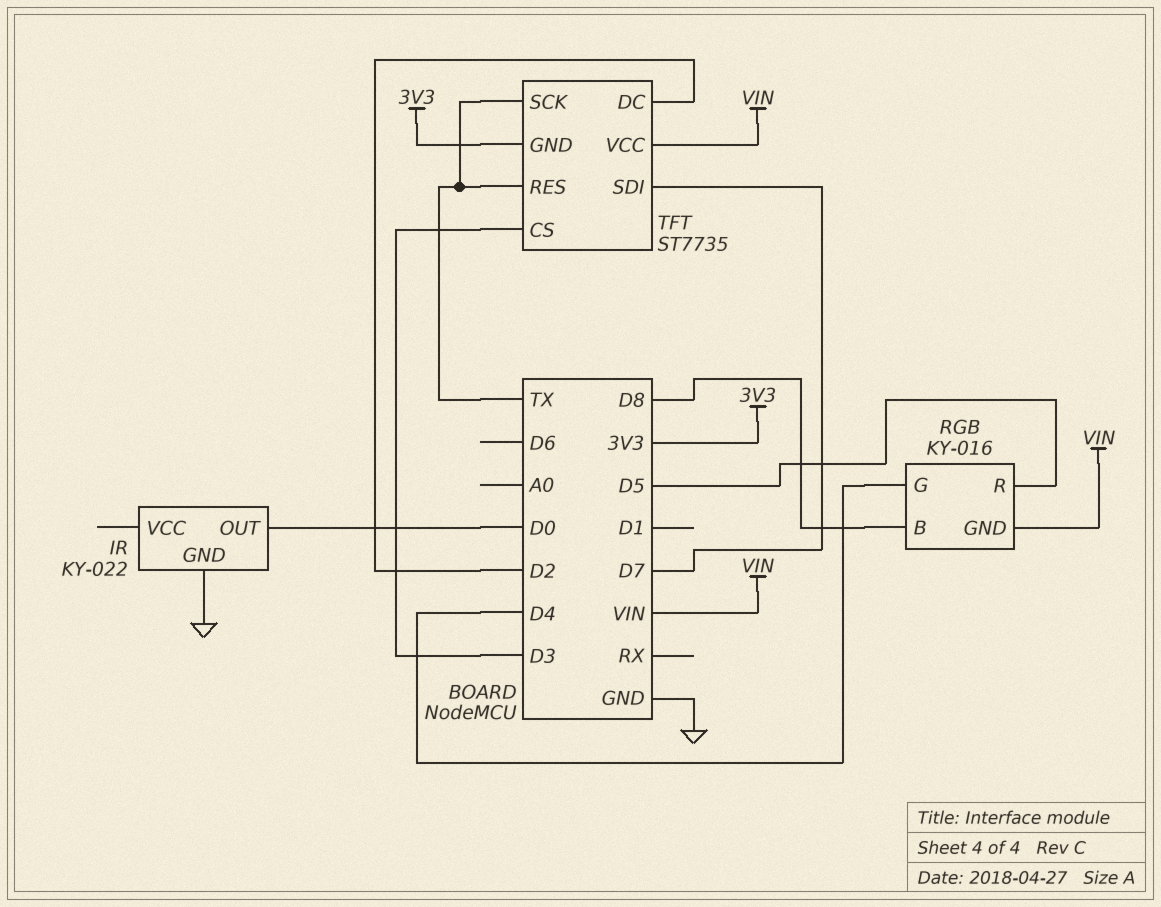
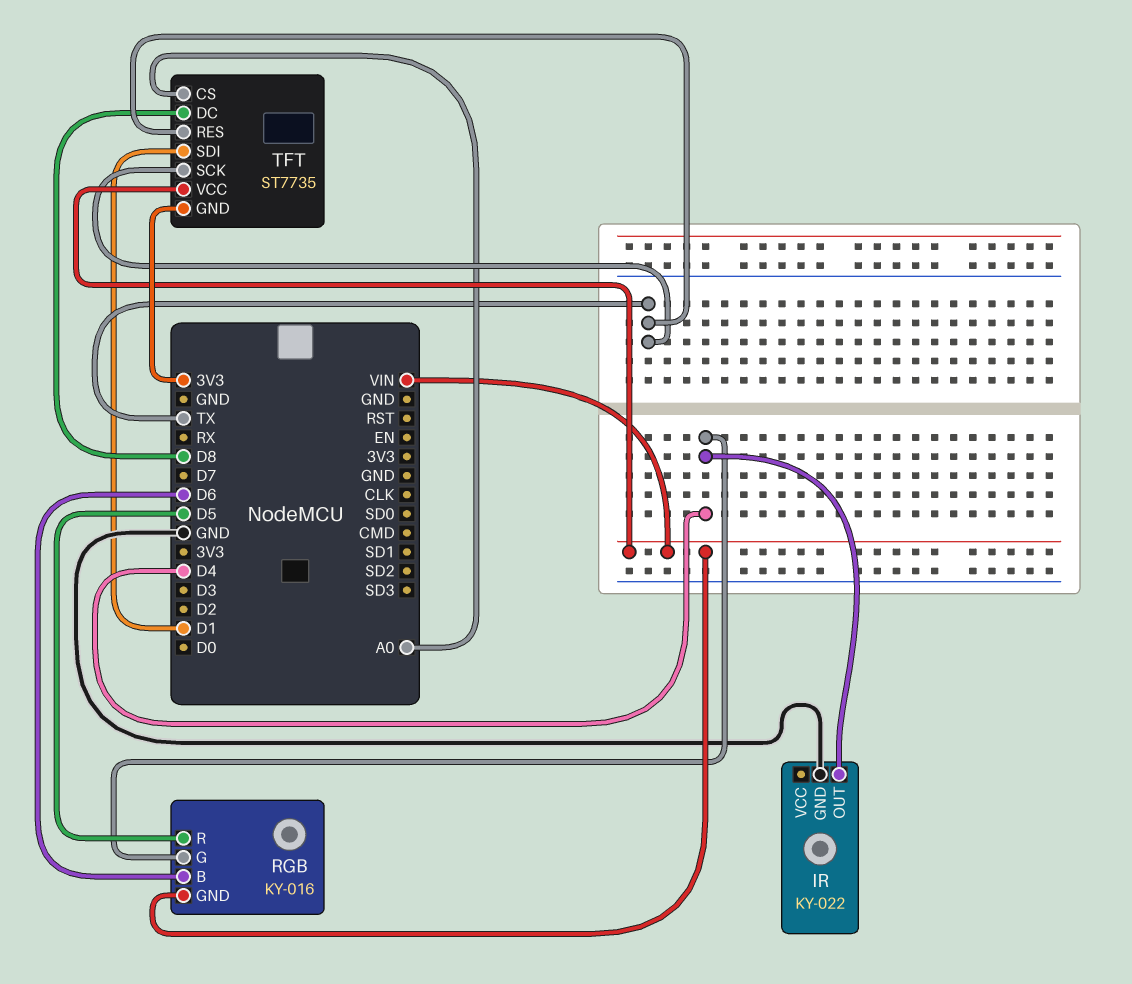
IR pin OUT: D0 -> D4
RGB pin B: D8 -> D6
TFT pin CS: D3 -> A0
TFT pin DC: D2 -> D8
TFT pin SDI: D7 -> D1

